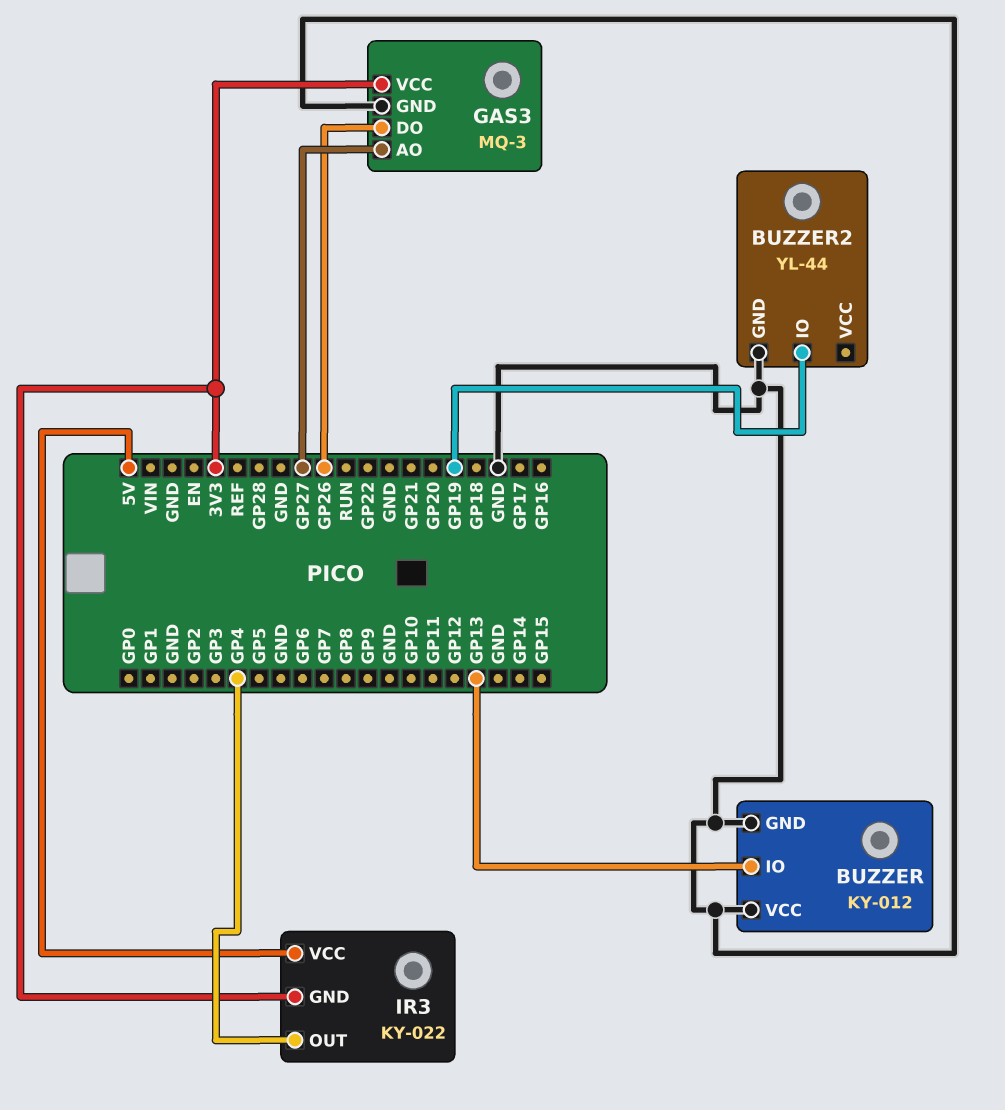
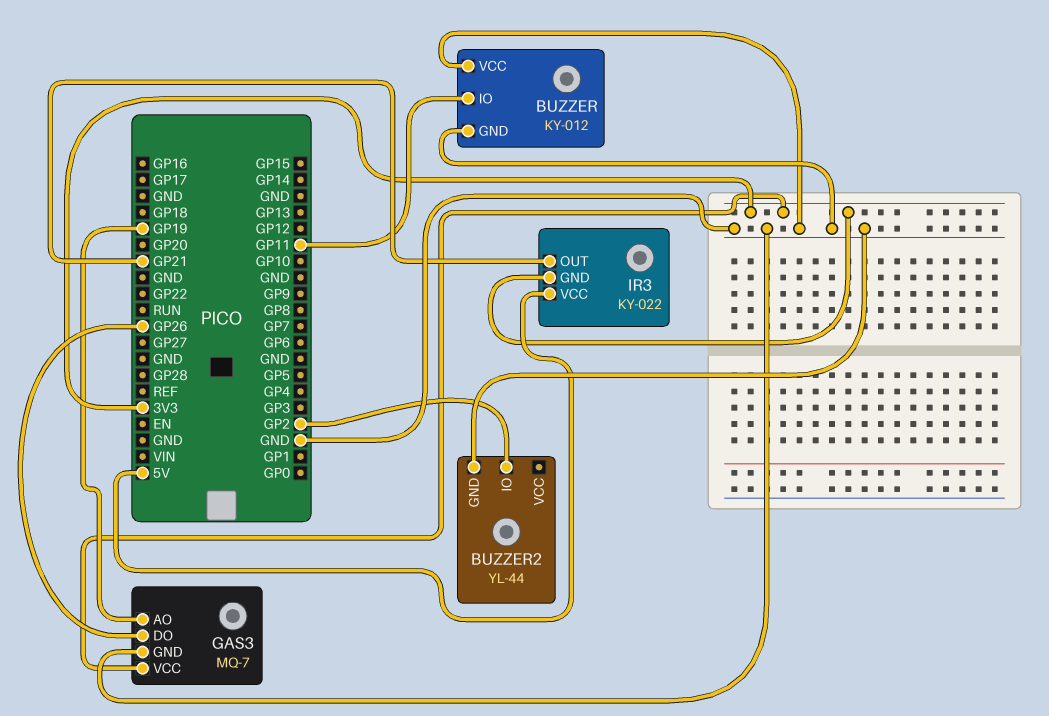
BUZZER pin IO: GP13 -> GP11
BUZZER2 pin IO: GP19 -> GP2
GAS3: MQ-3 -> MQ-7
GAS3 pin AO: GP27 -> GP19
IR3 pin OUT: GP4 -> GP21

